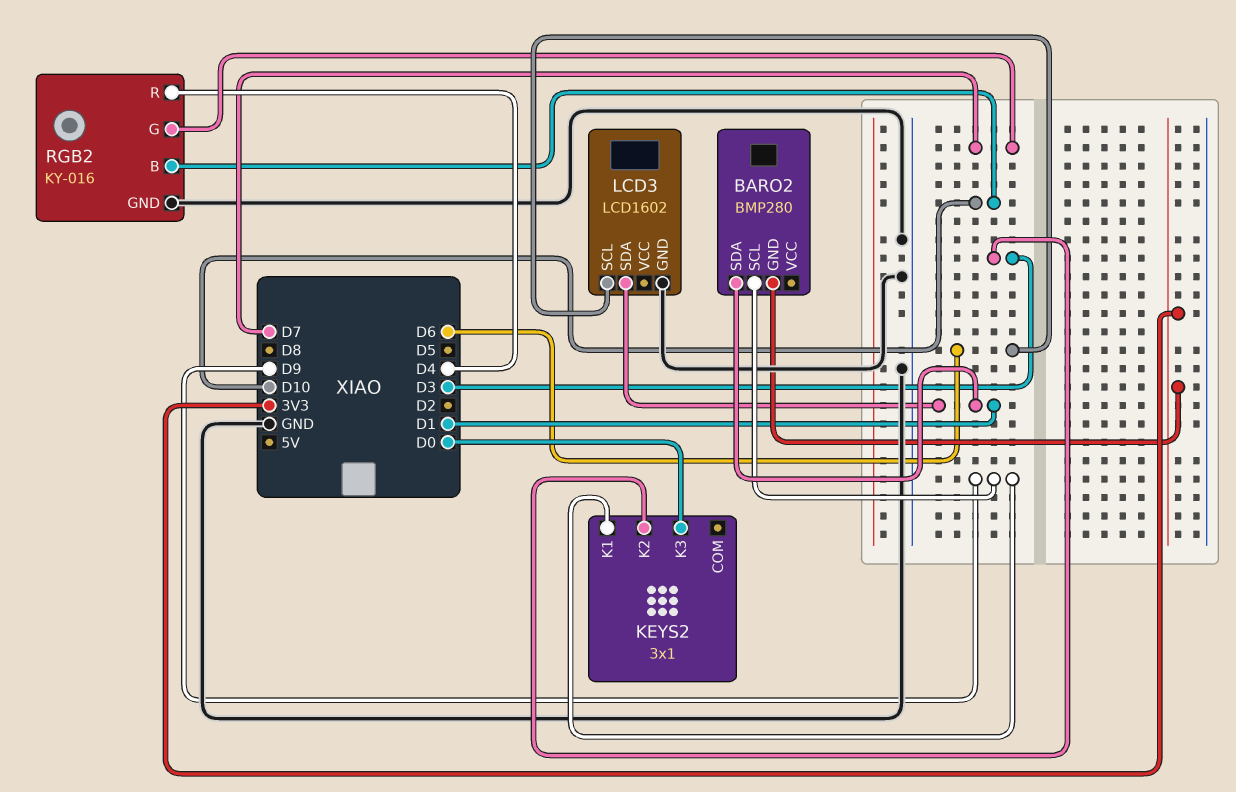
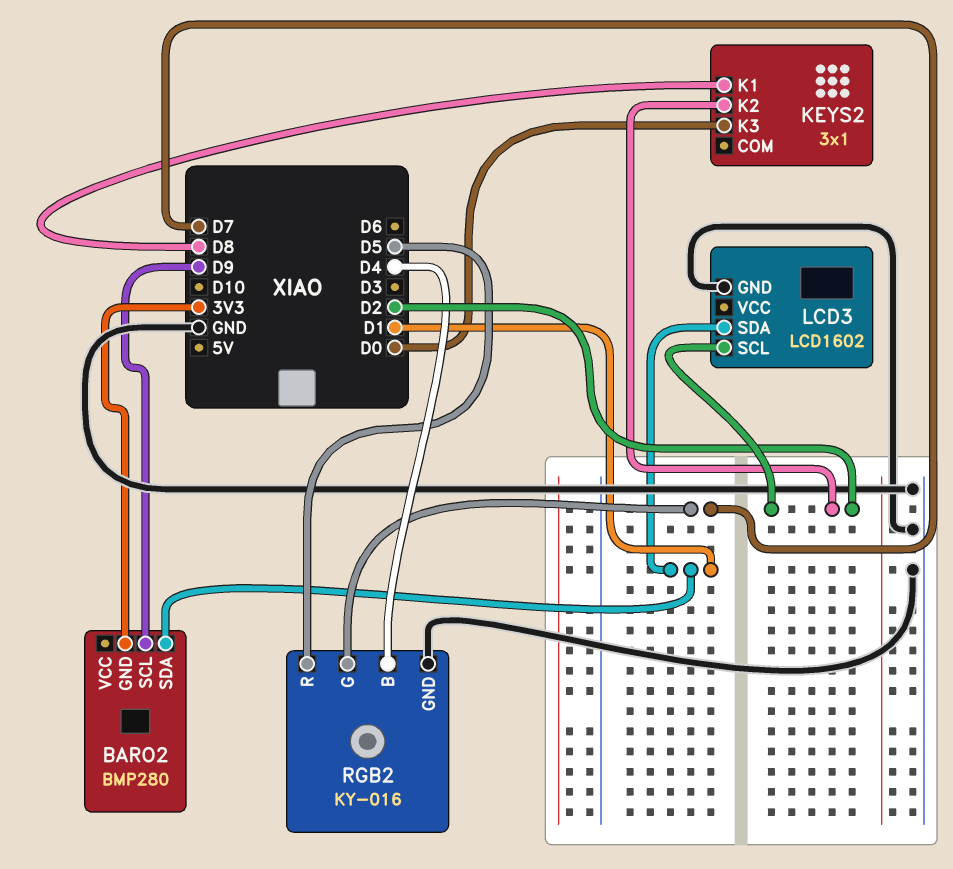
KEYS2 pin K1: D9 -> D8
KEYS2 pin K2: D3 -> D2
LCD3 pin SCL: D6 -> D2
RGB2 pin B: D10 -> D4
RGB2 pin R: D4 -> D5

